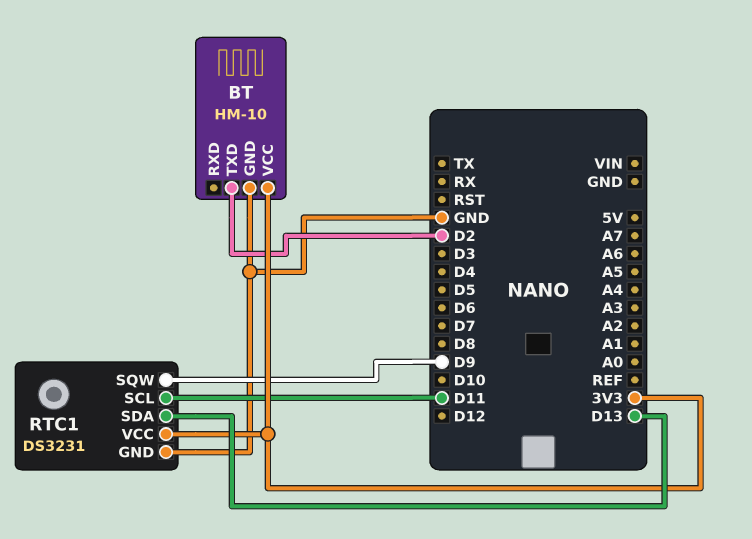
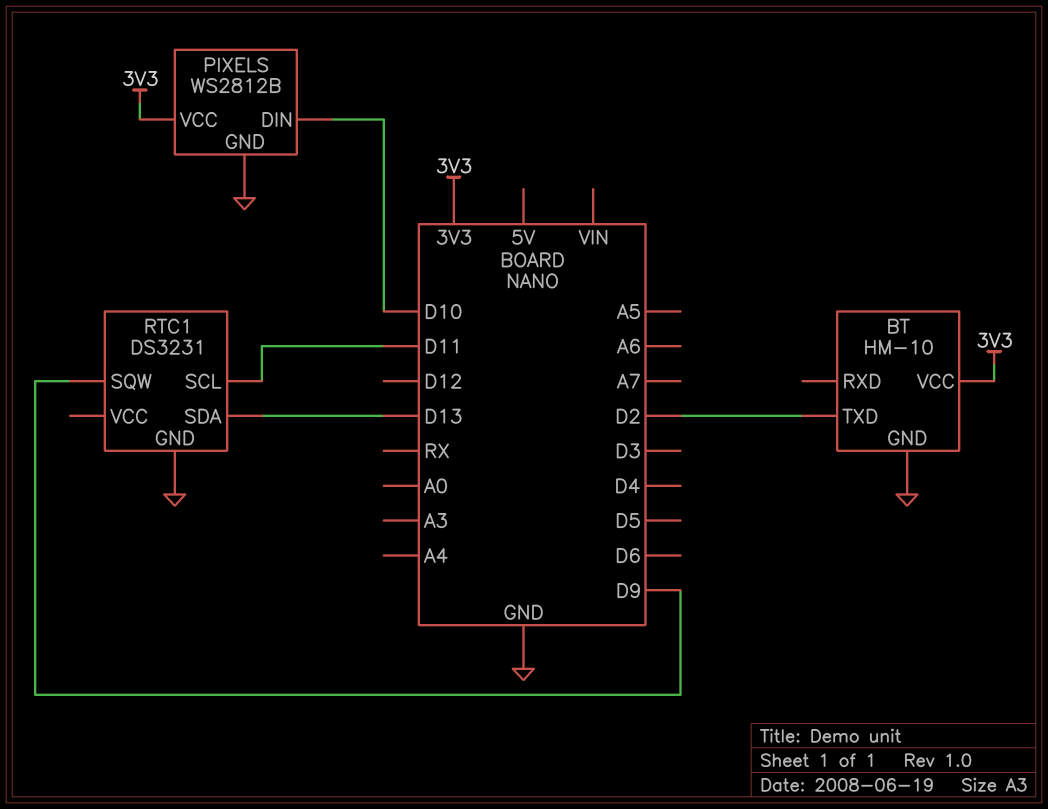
PIXELS: none -> WS2812B
PIXELS pin DIN: none -> D10
PIXELS pin GND: none -> GND
PIXELS pin VCC: none -> 3V3
RTC1 pin VCC: 3V3 -> none

